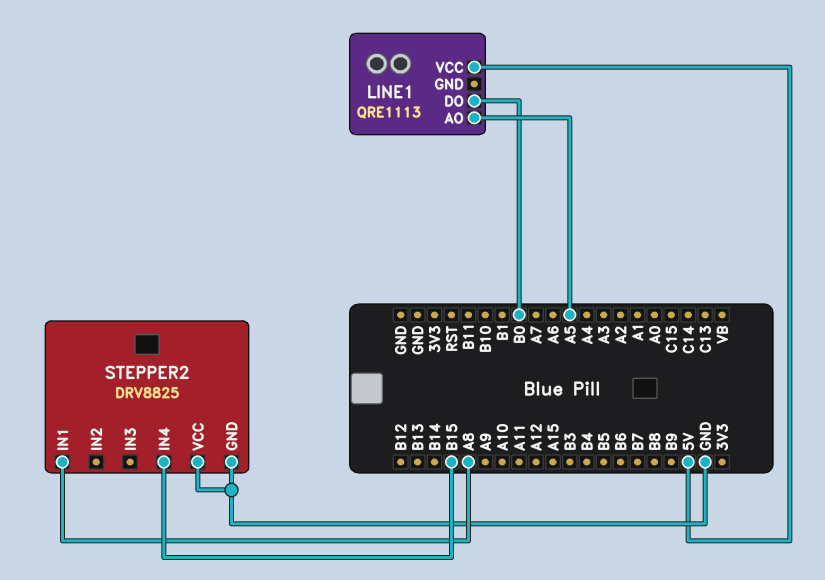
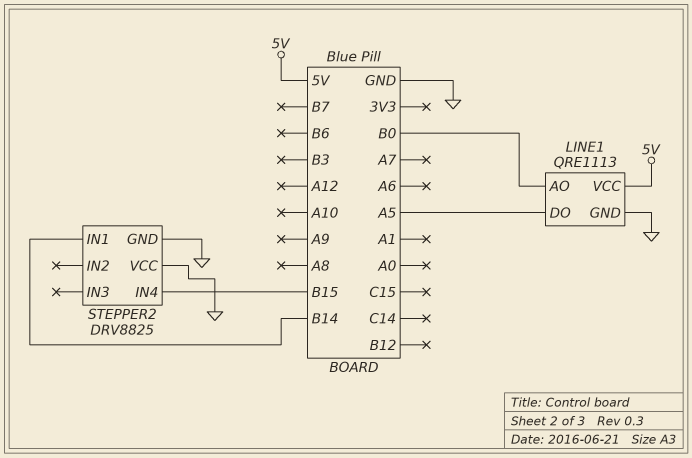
LINE1 pin AO: A5 -> B0
LINE1 pin DO: B0 -> A5
LINE1 pin GND: none -> GND
STEPPER2 pin IN1: A8 -> B14

